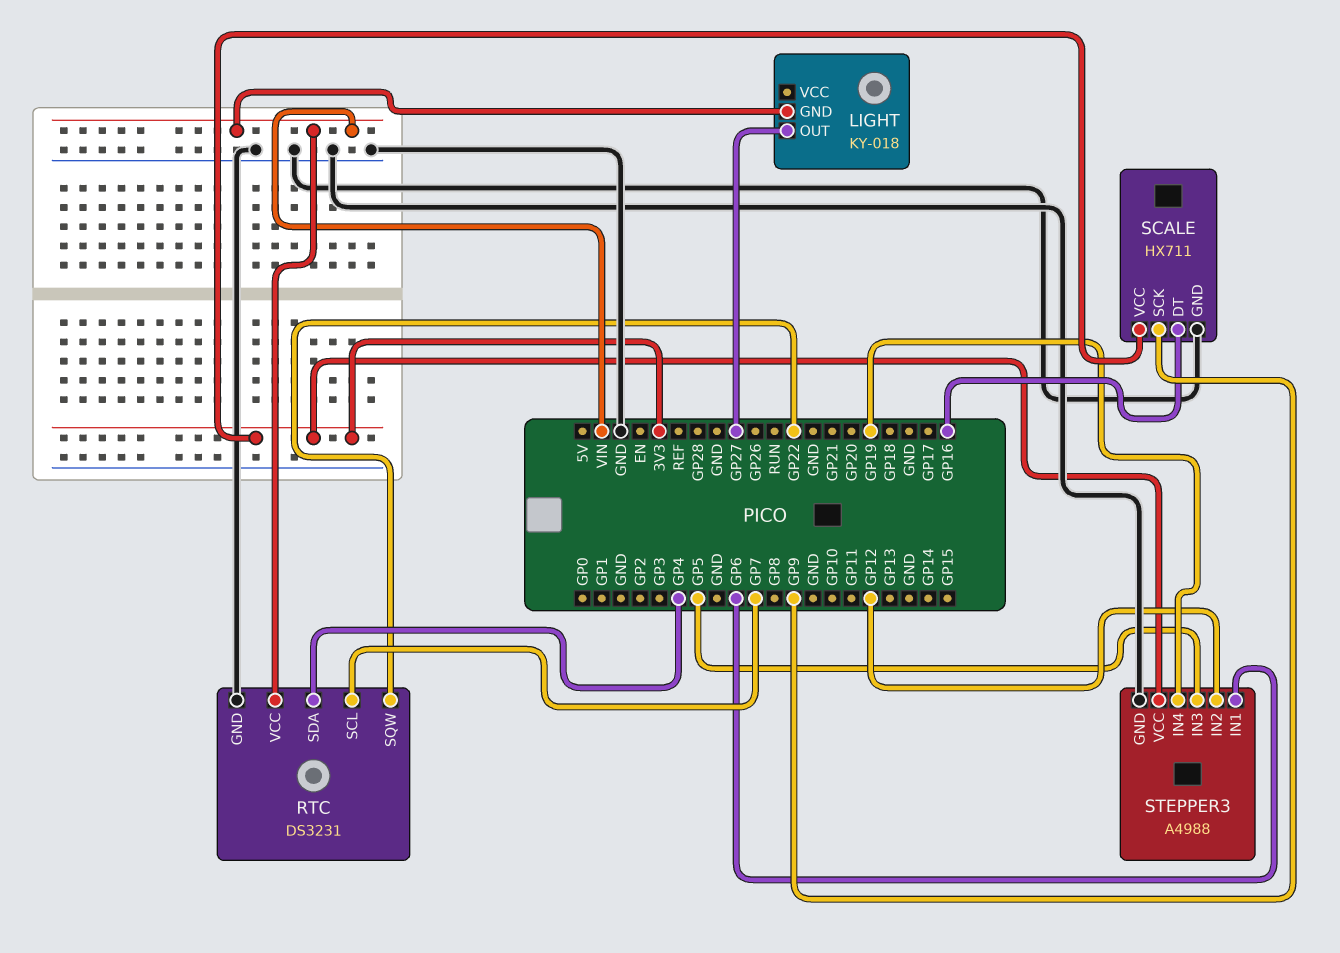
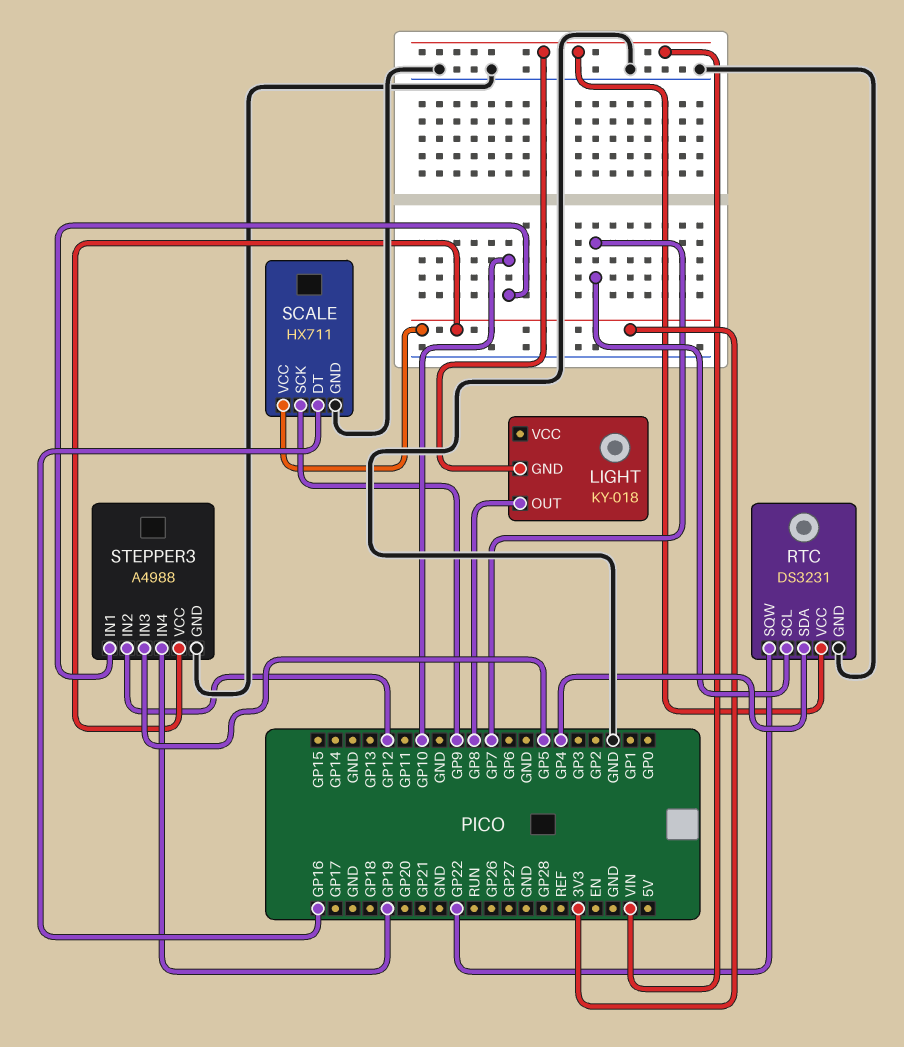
LIGHT pin OUT: GP27 -> GP8
STEPPER3 pin IN1: GP6 -> GP10

